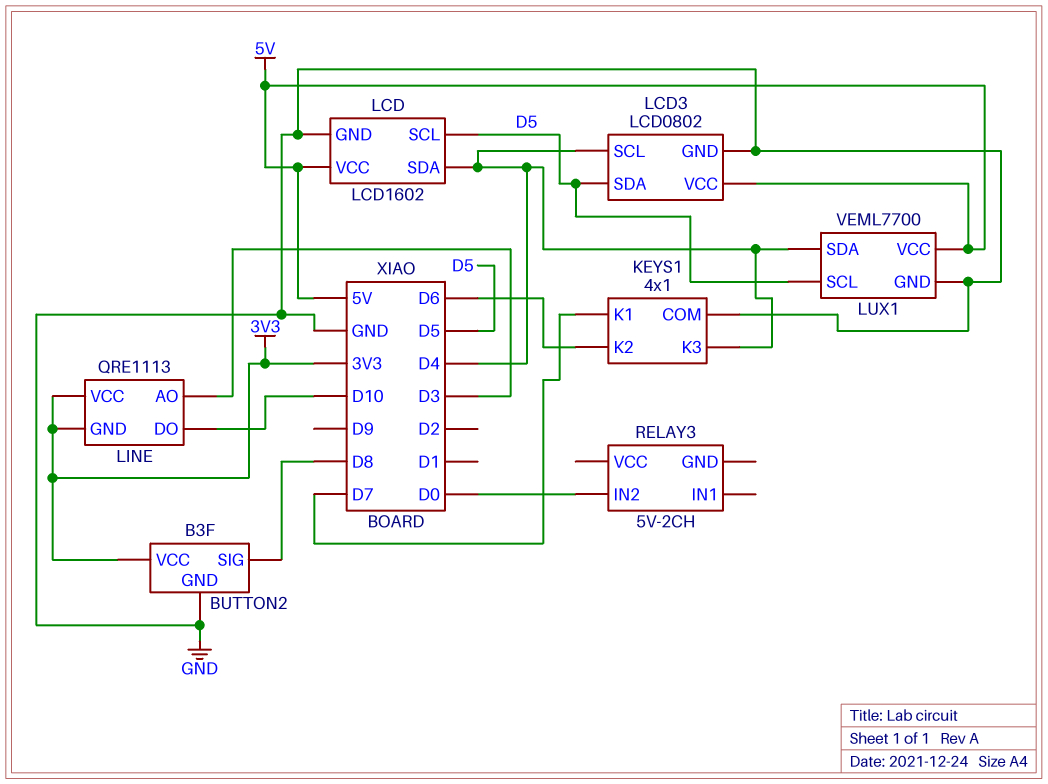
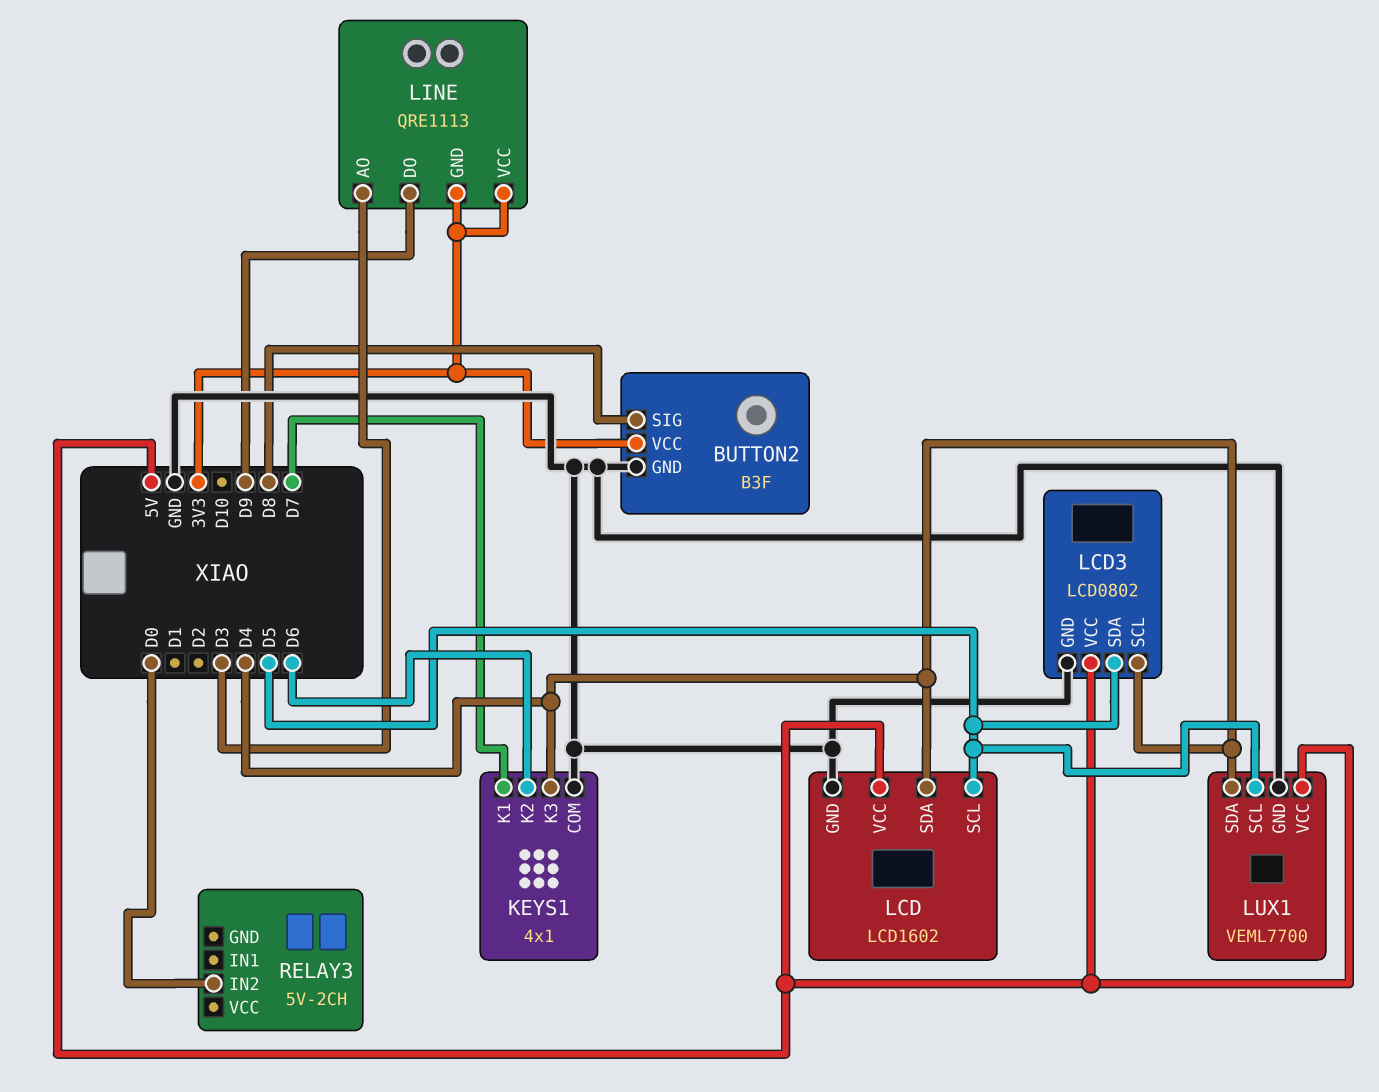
LINE pin DO: D10 -> D9

